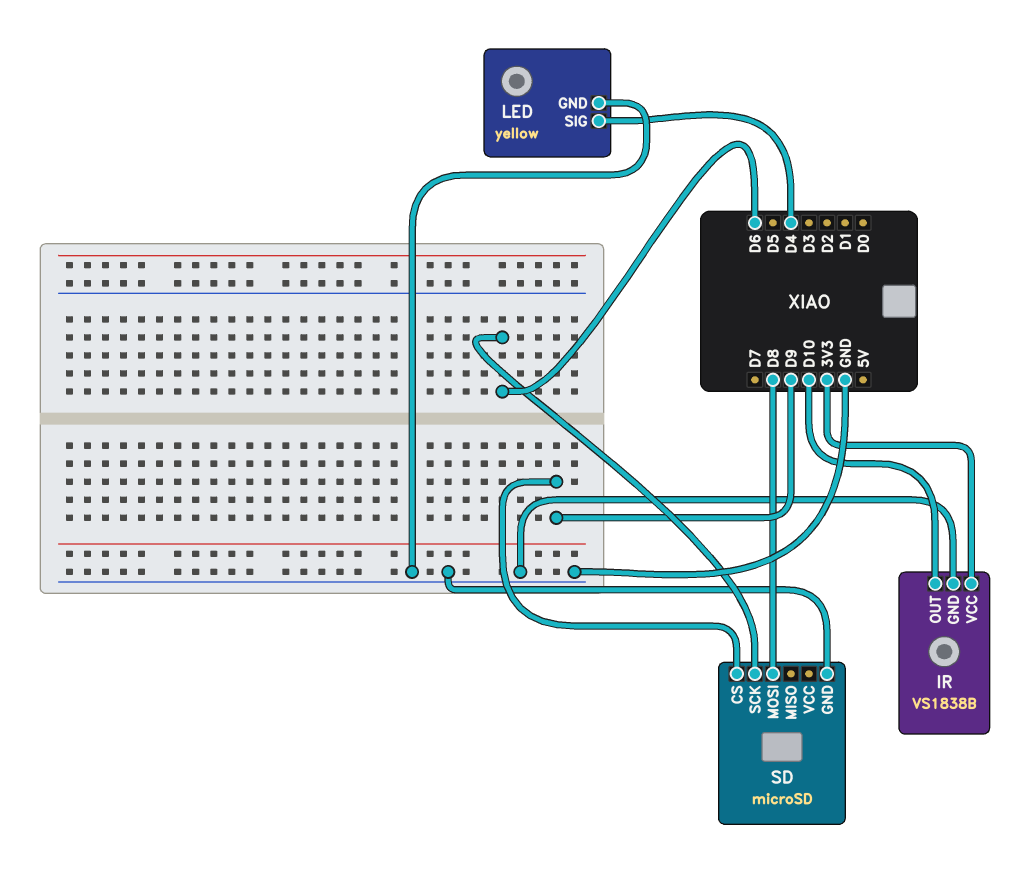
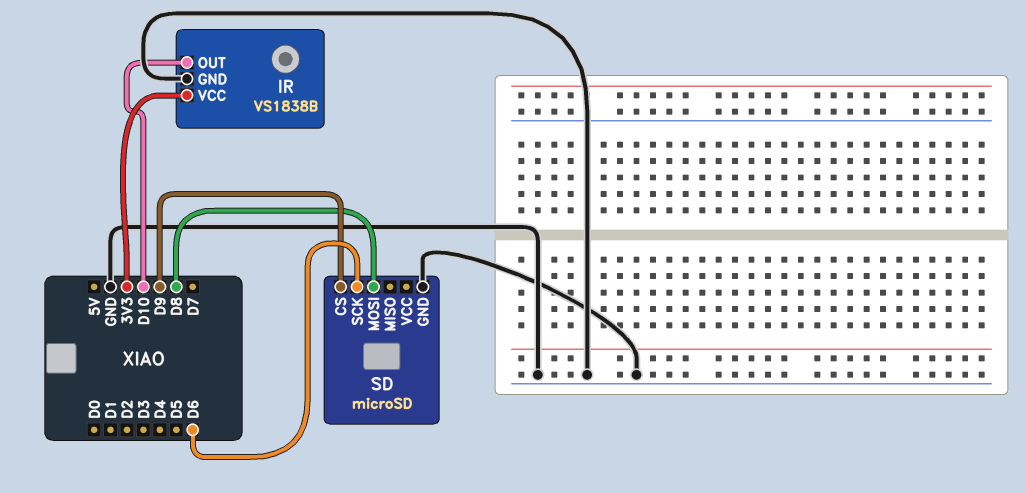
LED: yellow -> none
LED pin GND: GND -> none
LED pin SIG: D4 -> none

